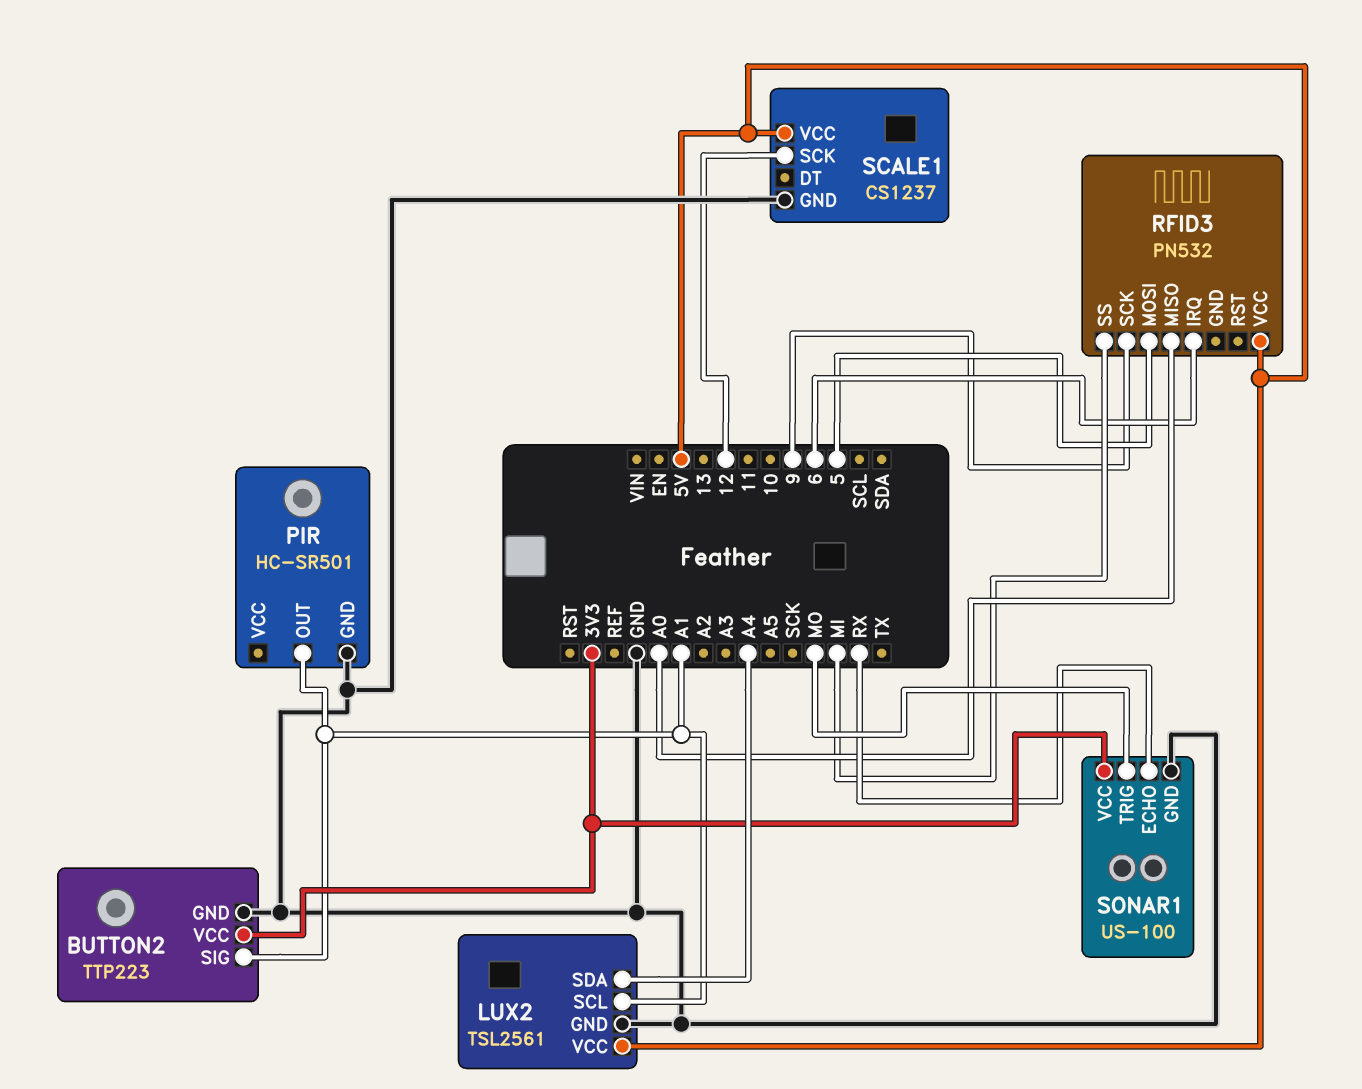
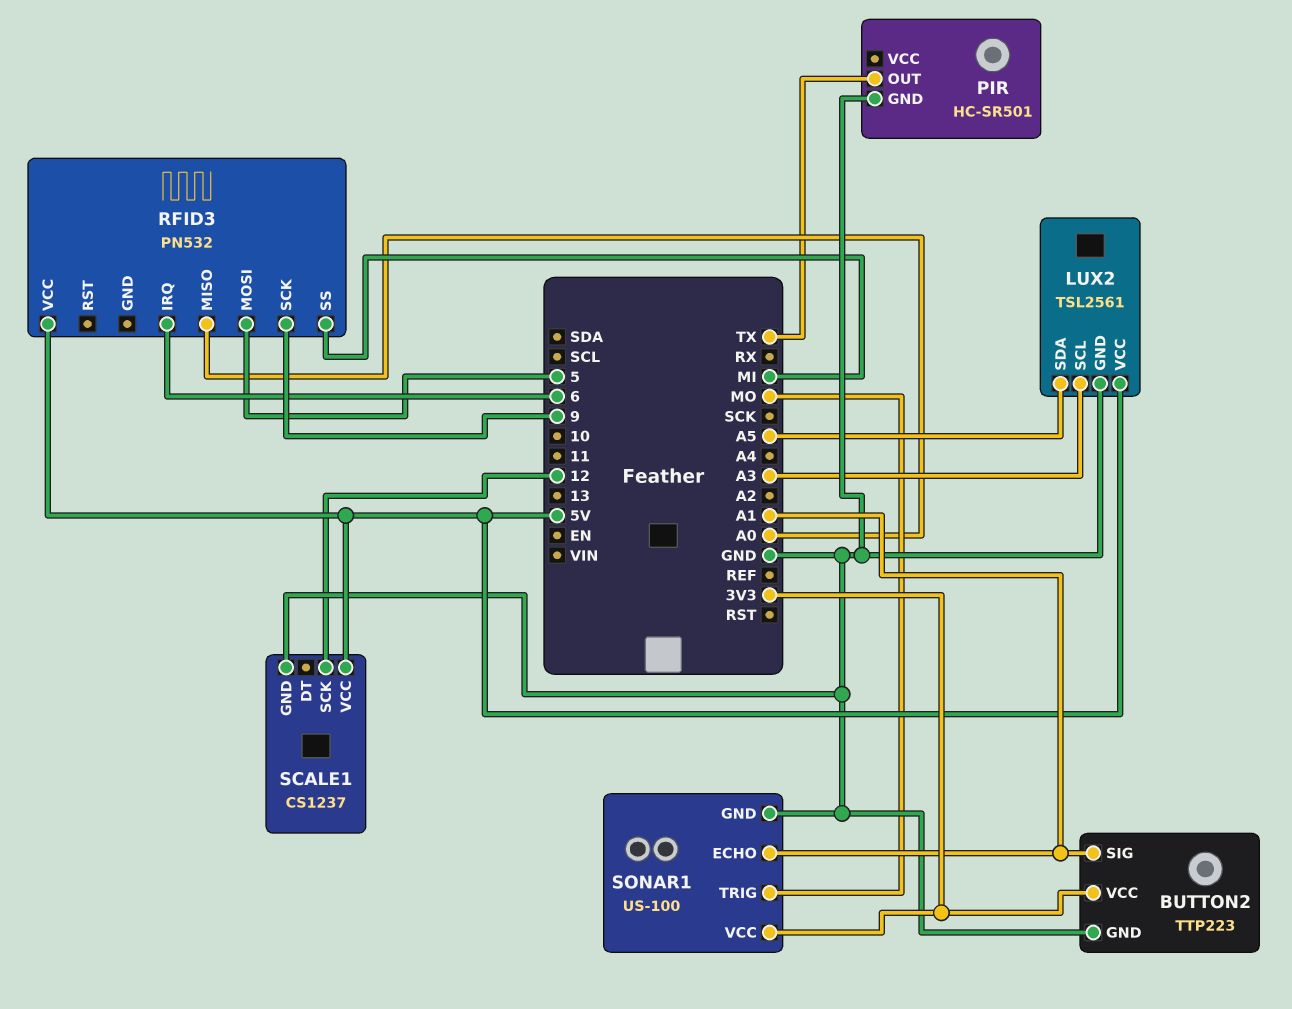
LUX2 pin SCL: A1 -> A3
LUX2 pin SDA: A4 -> A5
PIR pin OUT: A1 -> TX
SONAR1 pin ECHO: RX -> A1

